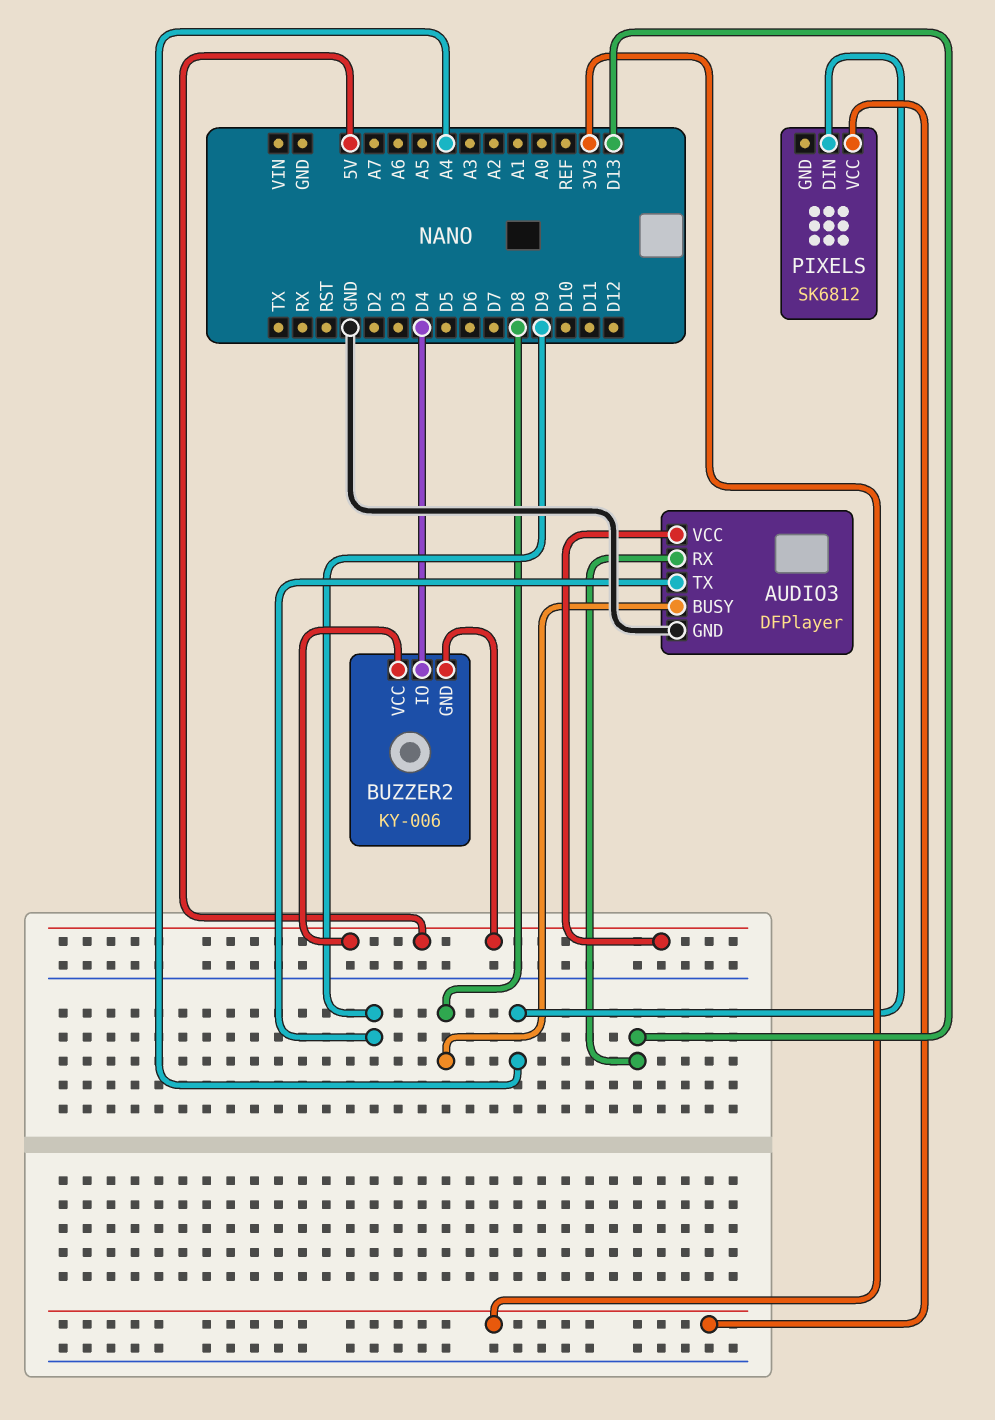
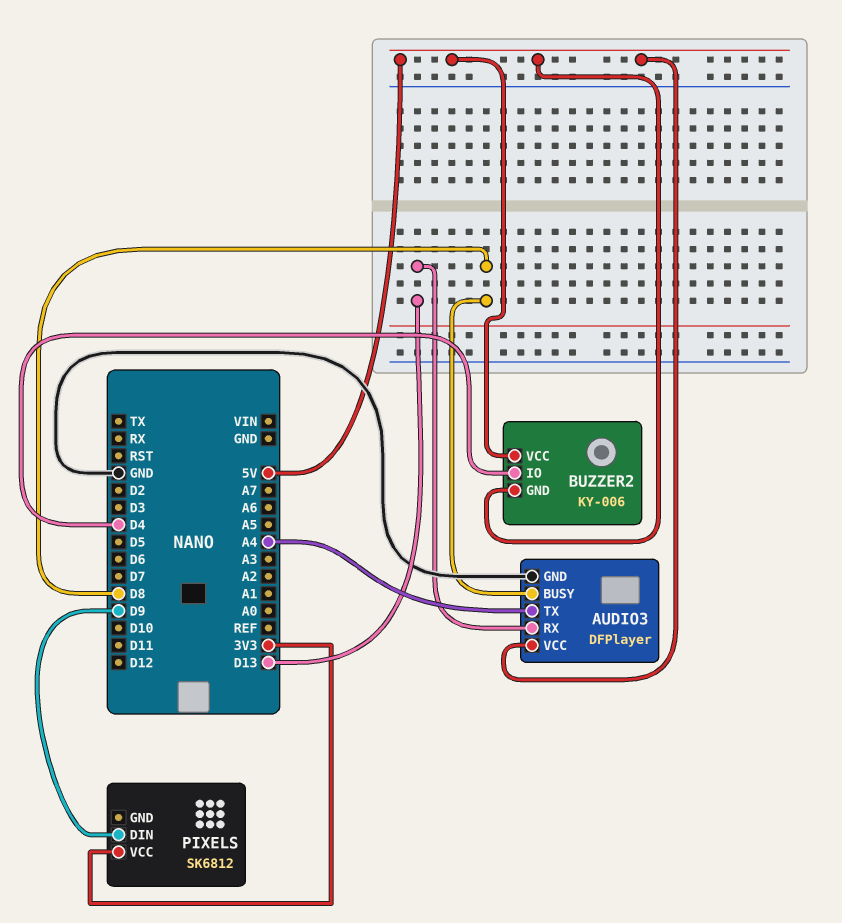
AUDIO3 pin TX: D9 -> A4
PIXELS pin DIN: A4 -> D9

